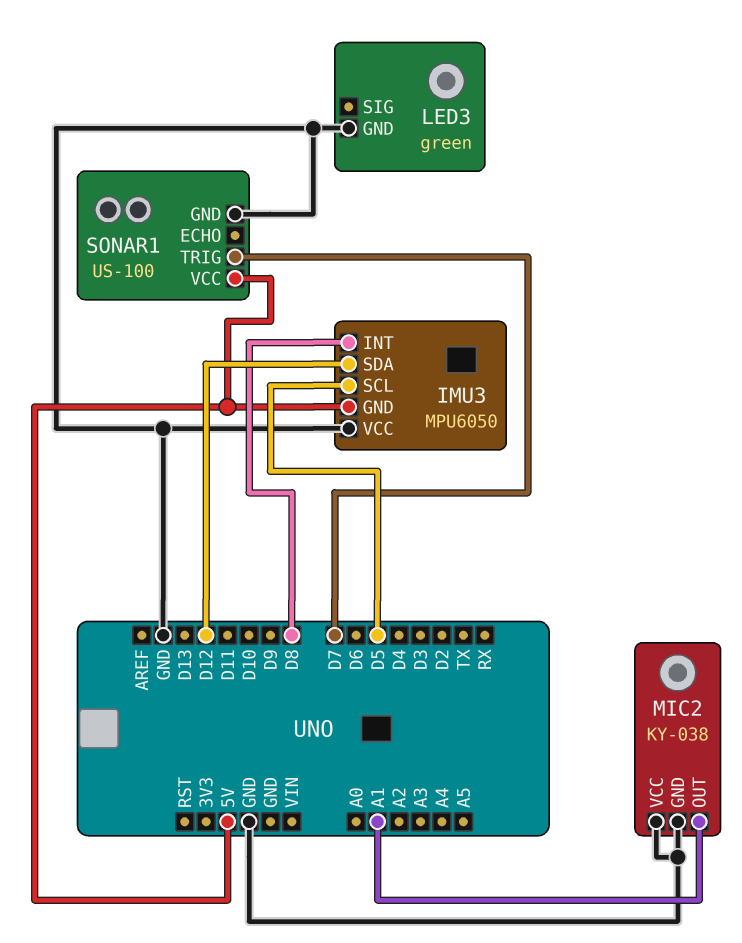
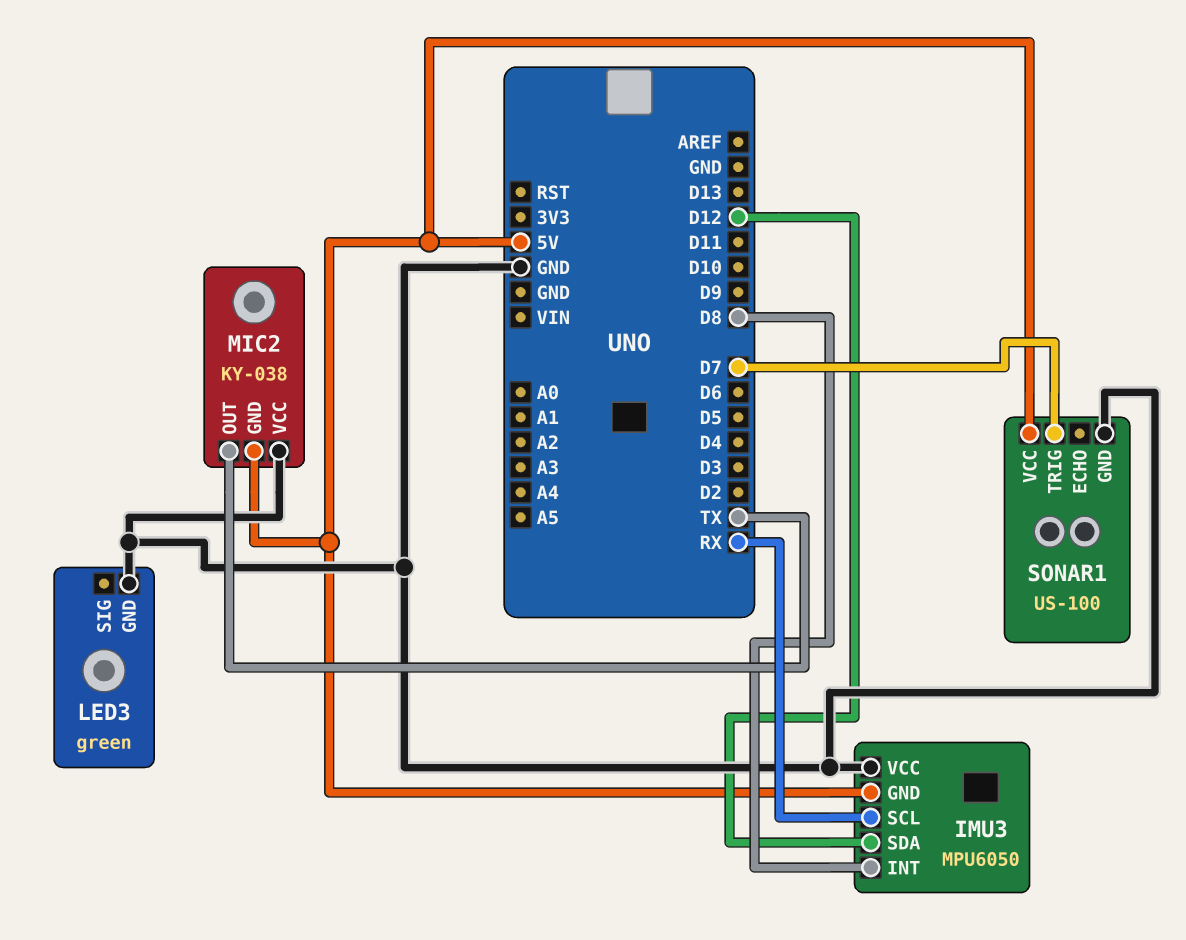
IMU3 pin SCL: D5 -> RX
MIC2 pin GND: GND -> 5V
MIC2 pin OUT: A1 -> TX

